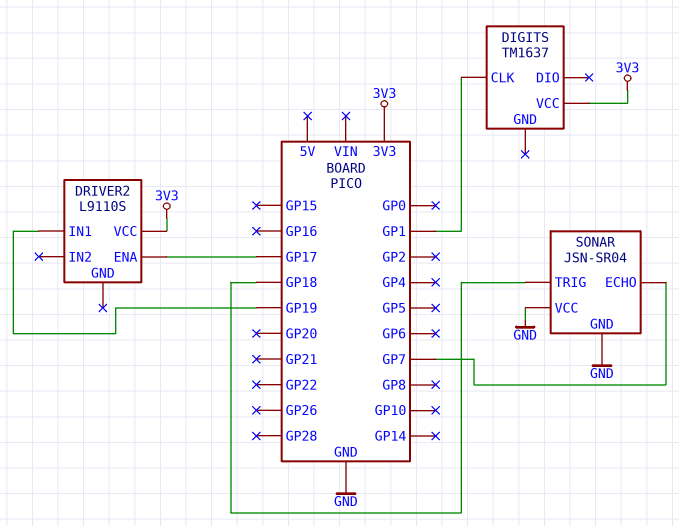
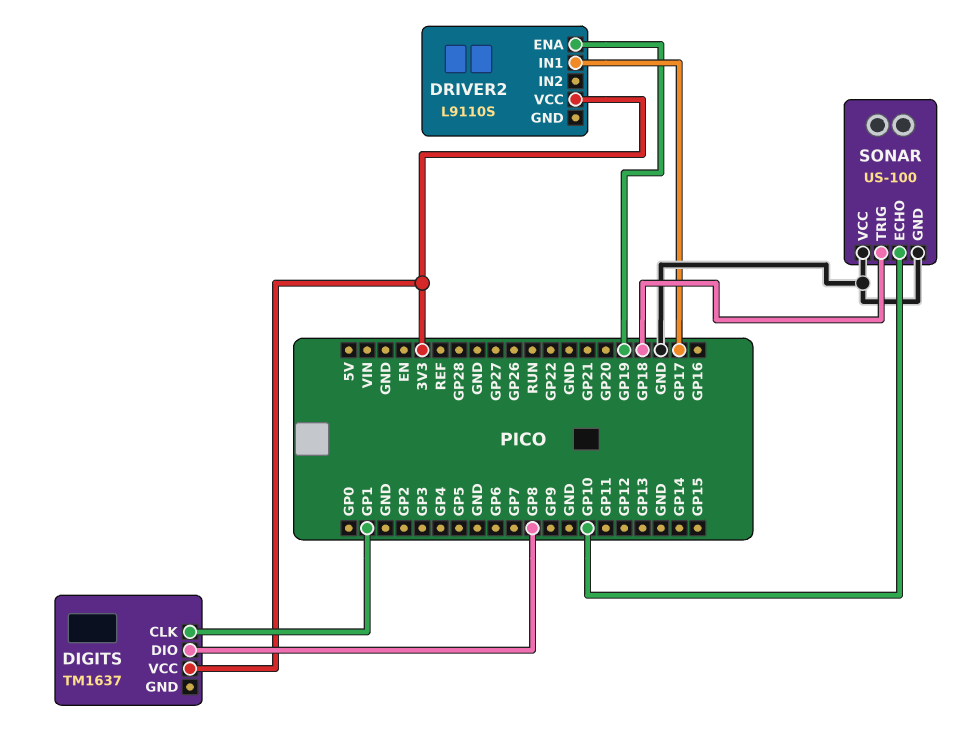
DIGITS pin DIO: none -> GP8
DRIVER2 pin ENA: GP17 -> GP19
DRIVER2 pin IN1: GP19 -> GP17
SONAR: JSN-SR04 -> US-100
SONAR pin ECHO: GP7 -> GP10

